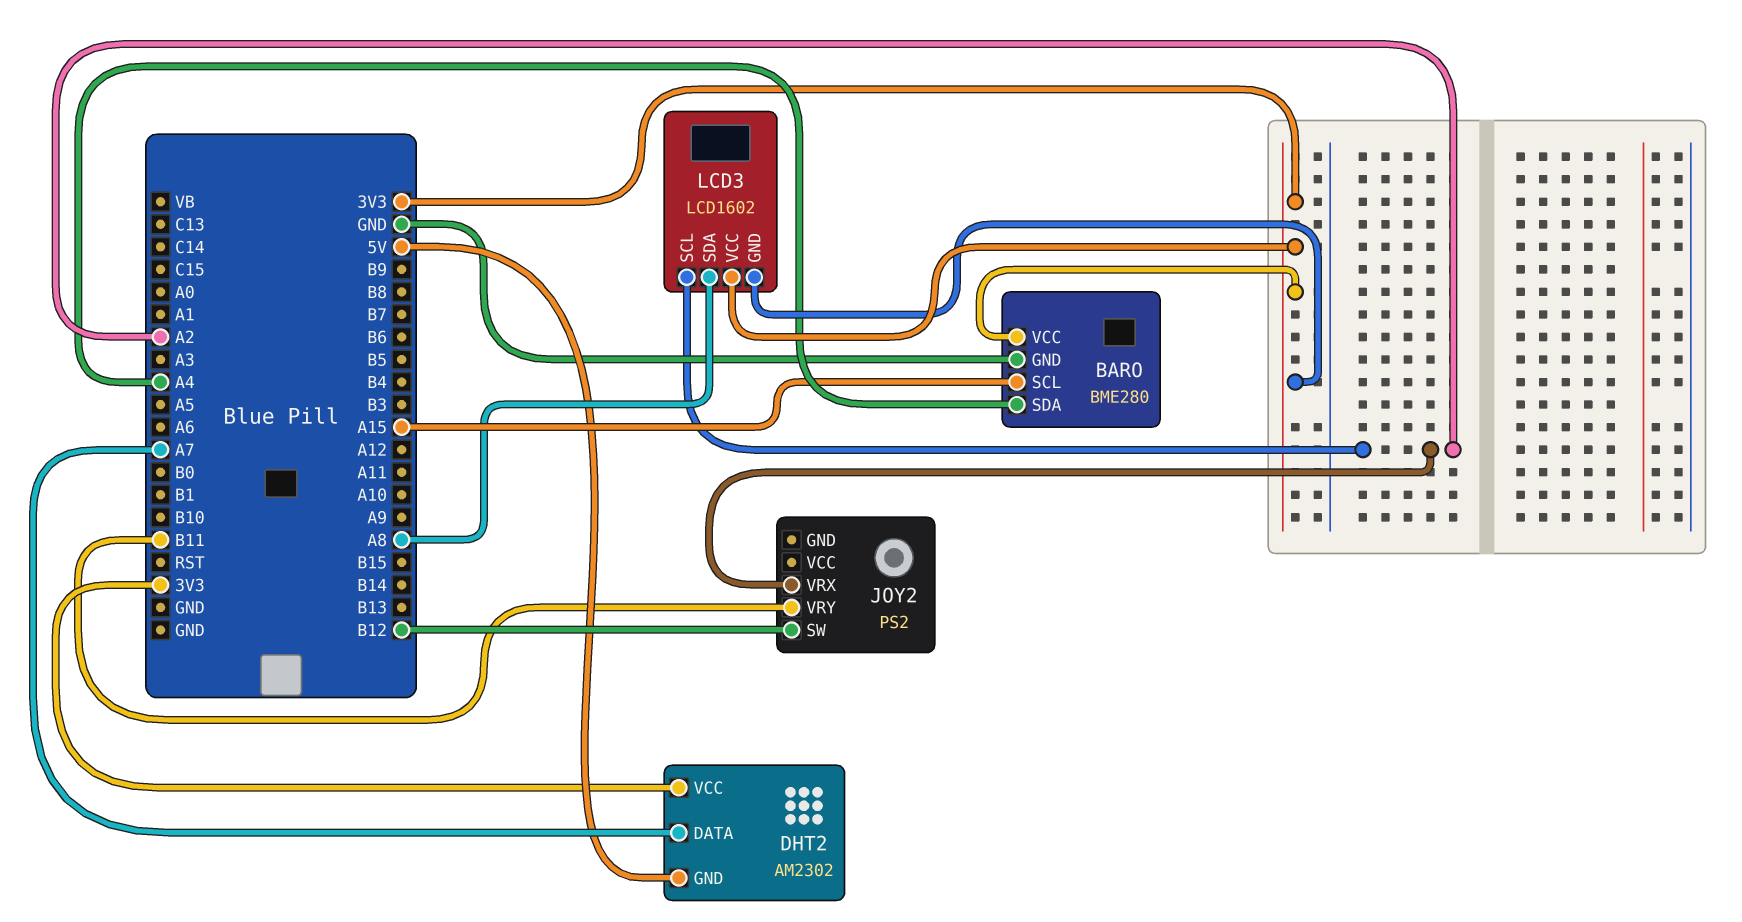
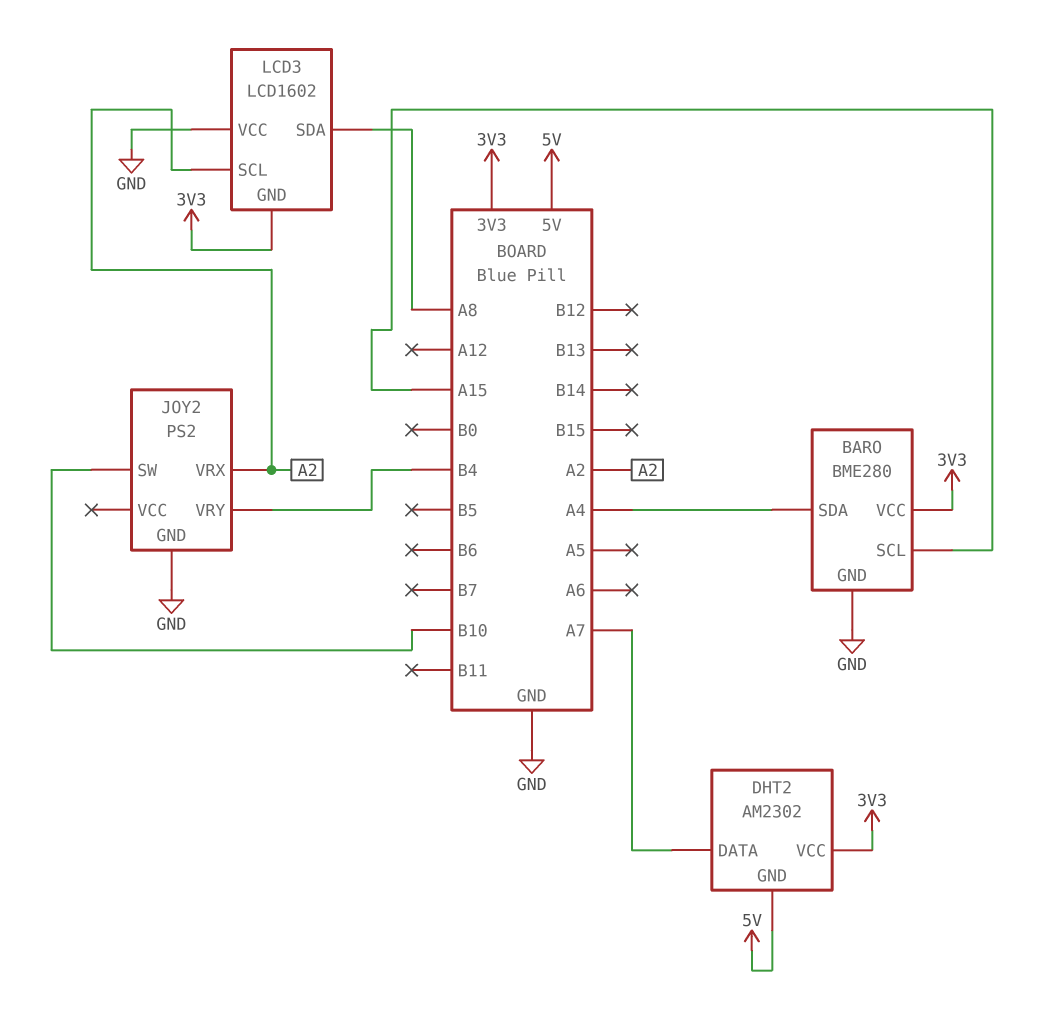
JOY2 pin GND: none -> GND
JOY2 pin SW: B12 -> B10
JOY2 pin VRY: B11 -> B4
LCD3 pin VCC: 3V3 -> GND

